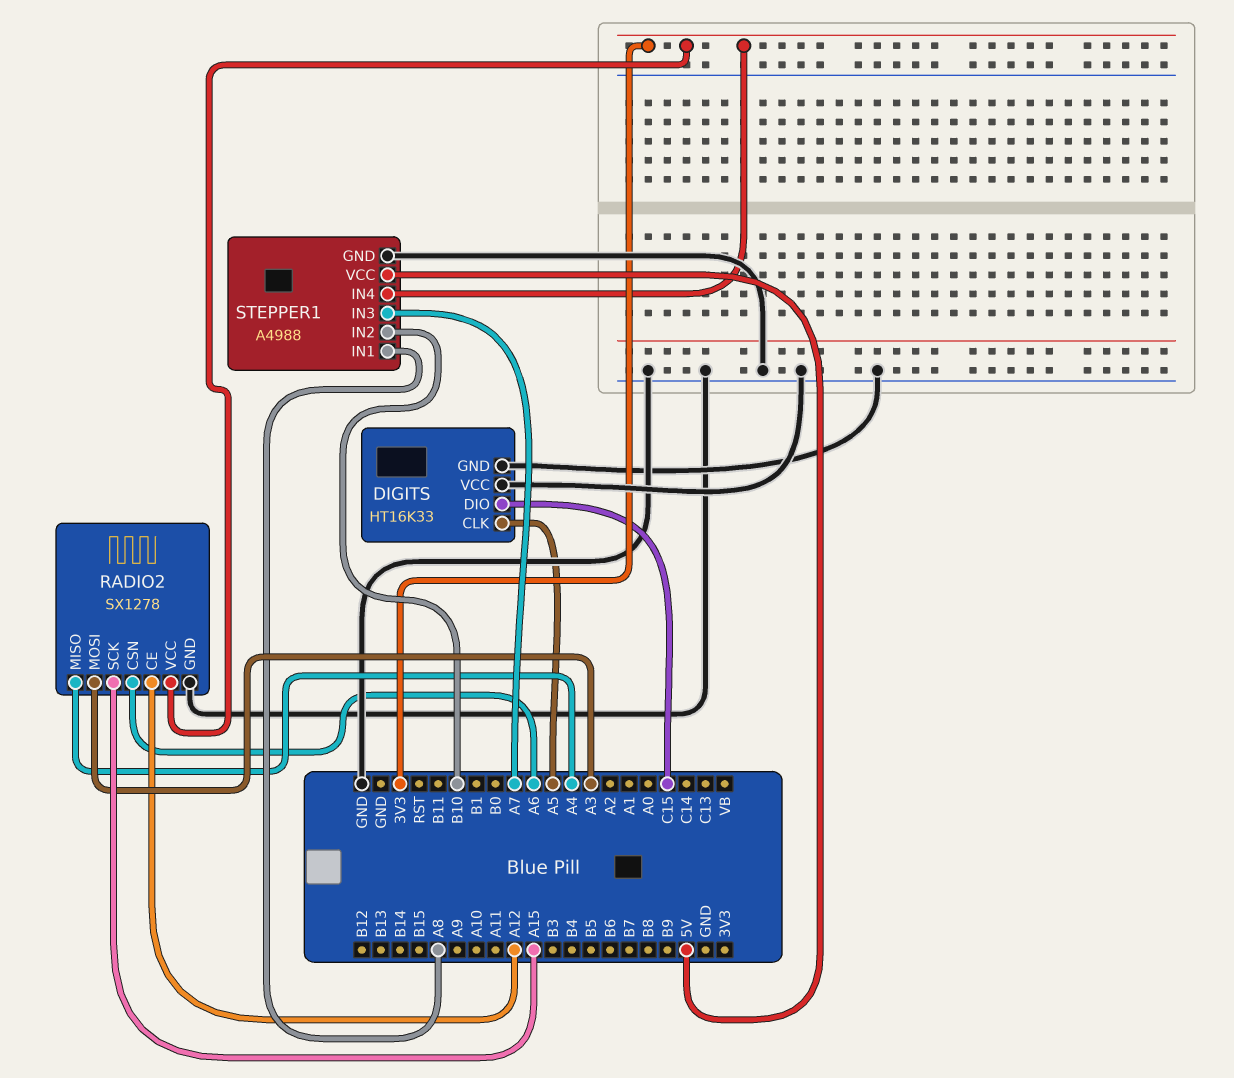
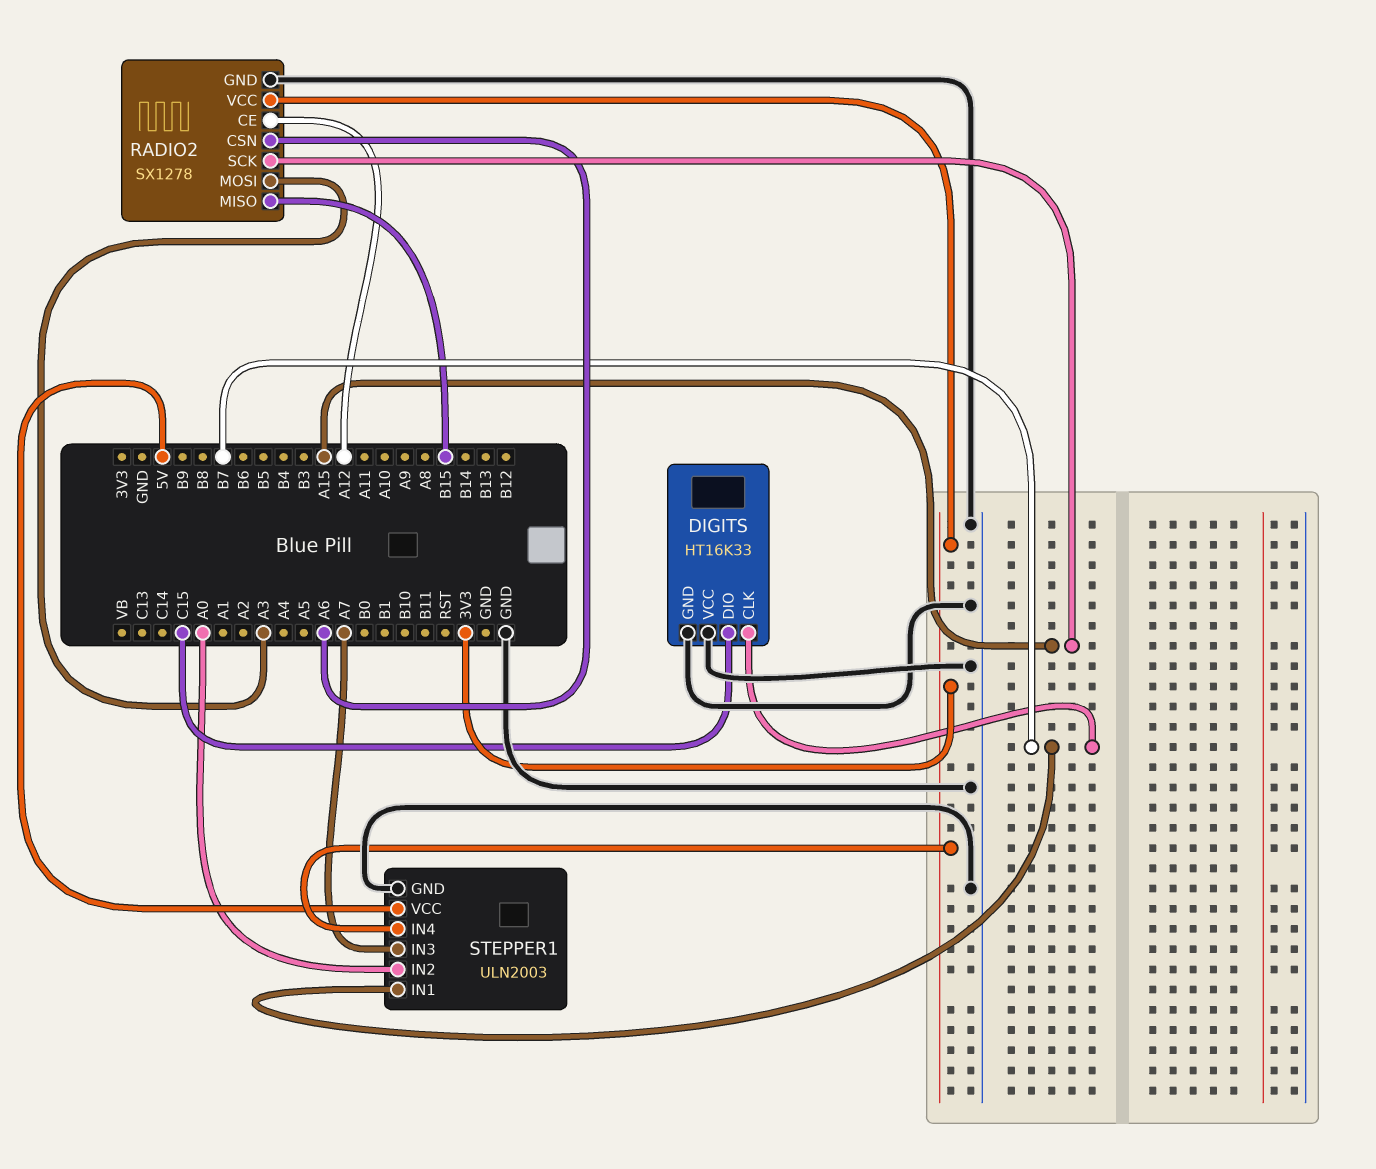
DIGITS pin CLK: A5 -> B7
RADIO2 pin MISO: A4 -> B15
STEPPER1: A4988 -> ULN2003
STEPPER1 pin IN1: A8 -> B7
STEPPER1 pin IN2: B10 -> A0

